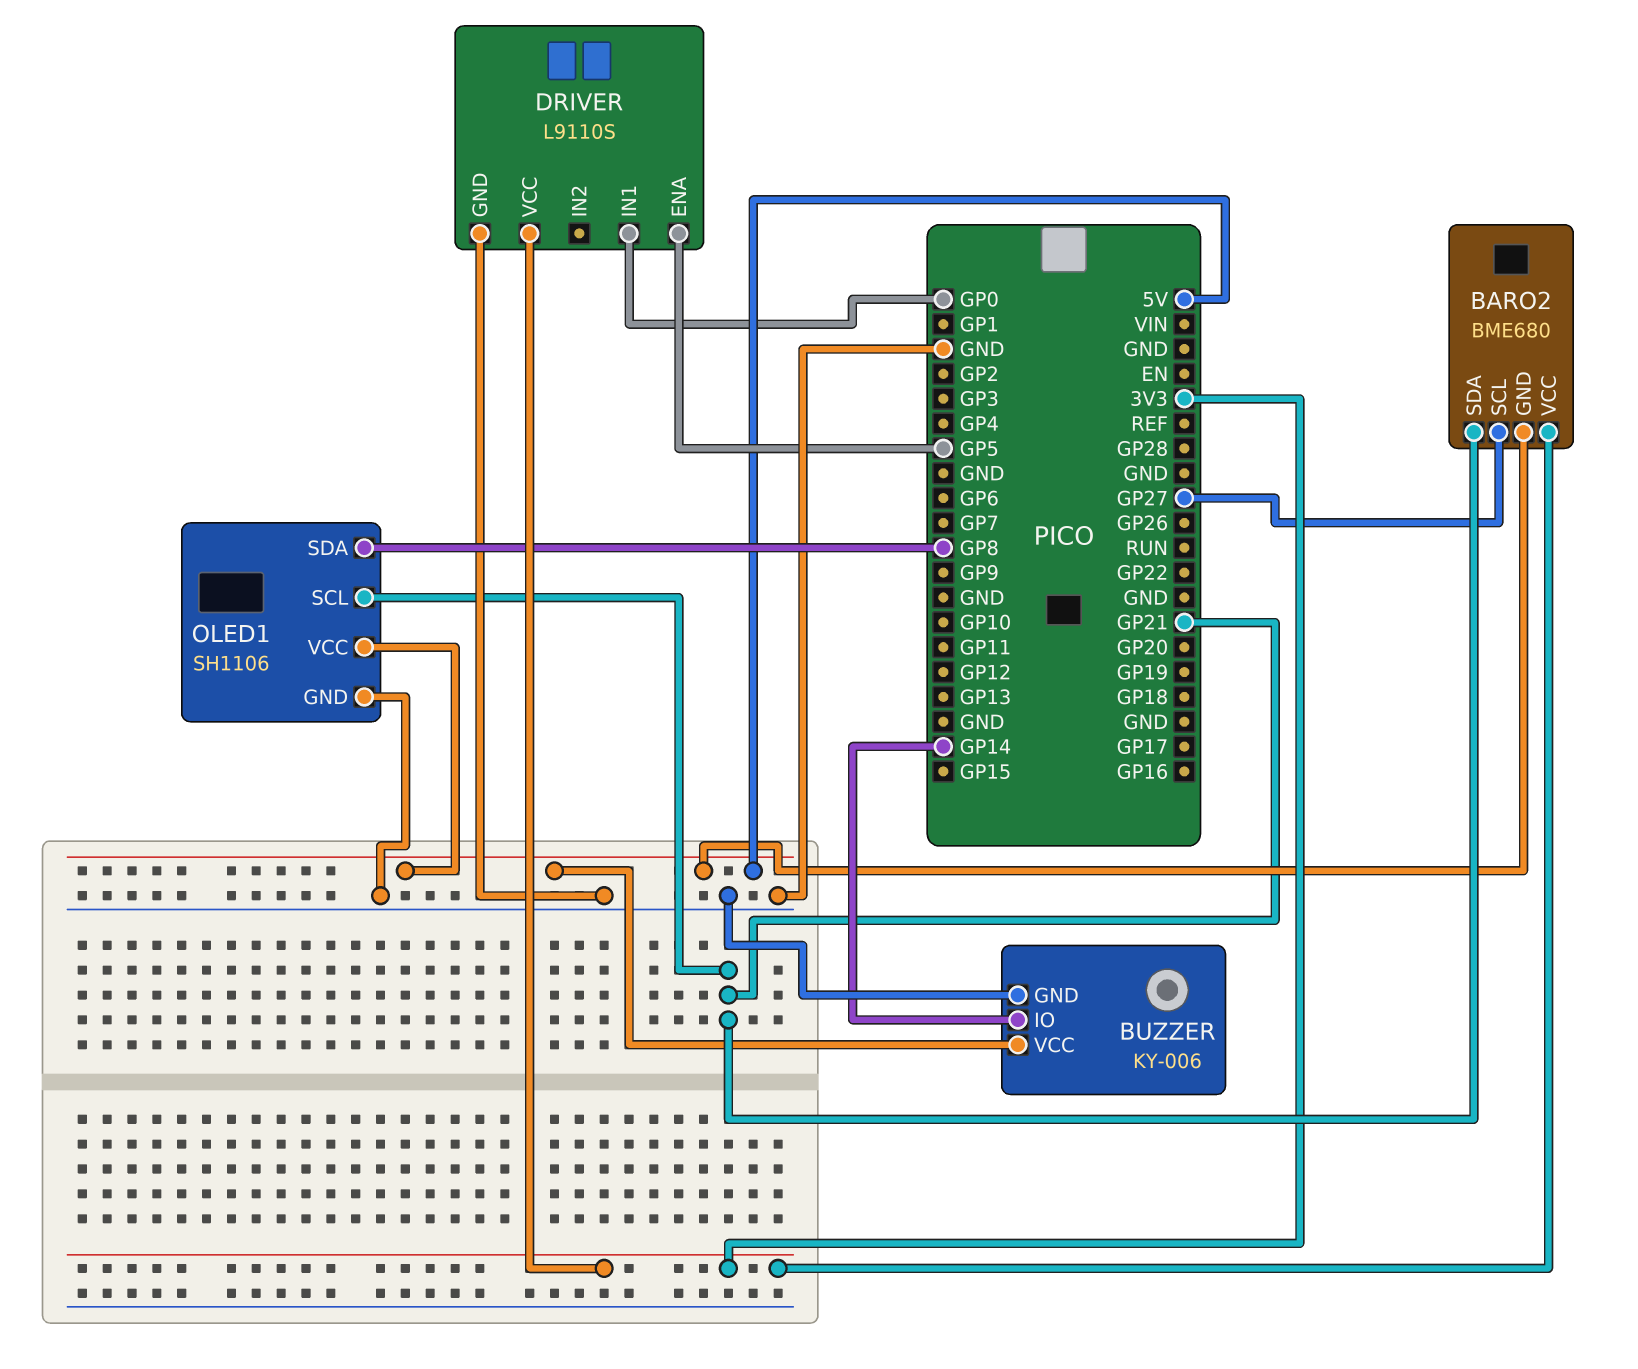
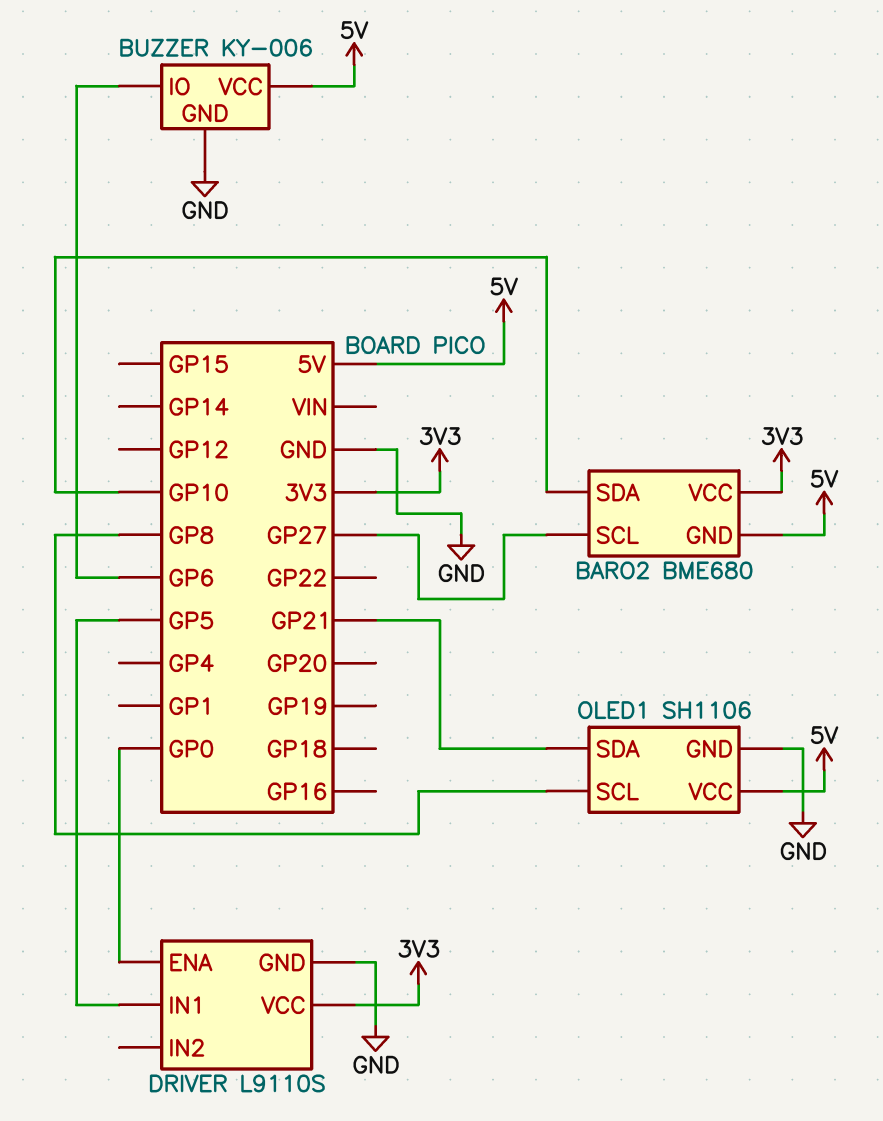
BARO2 pin SDA: GP21 -> GP10
BUZZER pin IO: GP14 -> GP6
DRIVER pin ENA: GP5 -> GP0
DRIVER pin IN1: GP0 -> GP5
OLED1 pin SCL: GP21 -> GP8
OLED1 pin SDA: GP8 -> GP21

